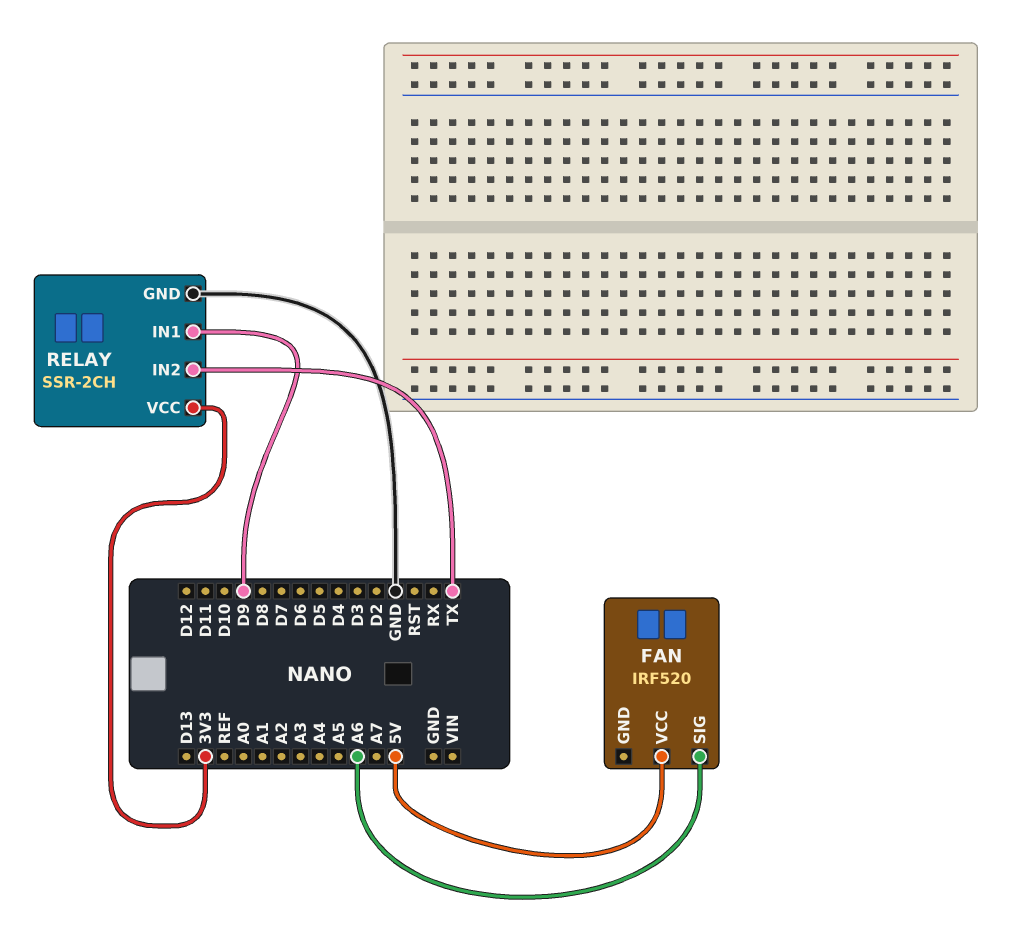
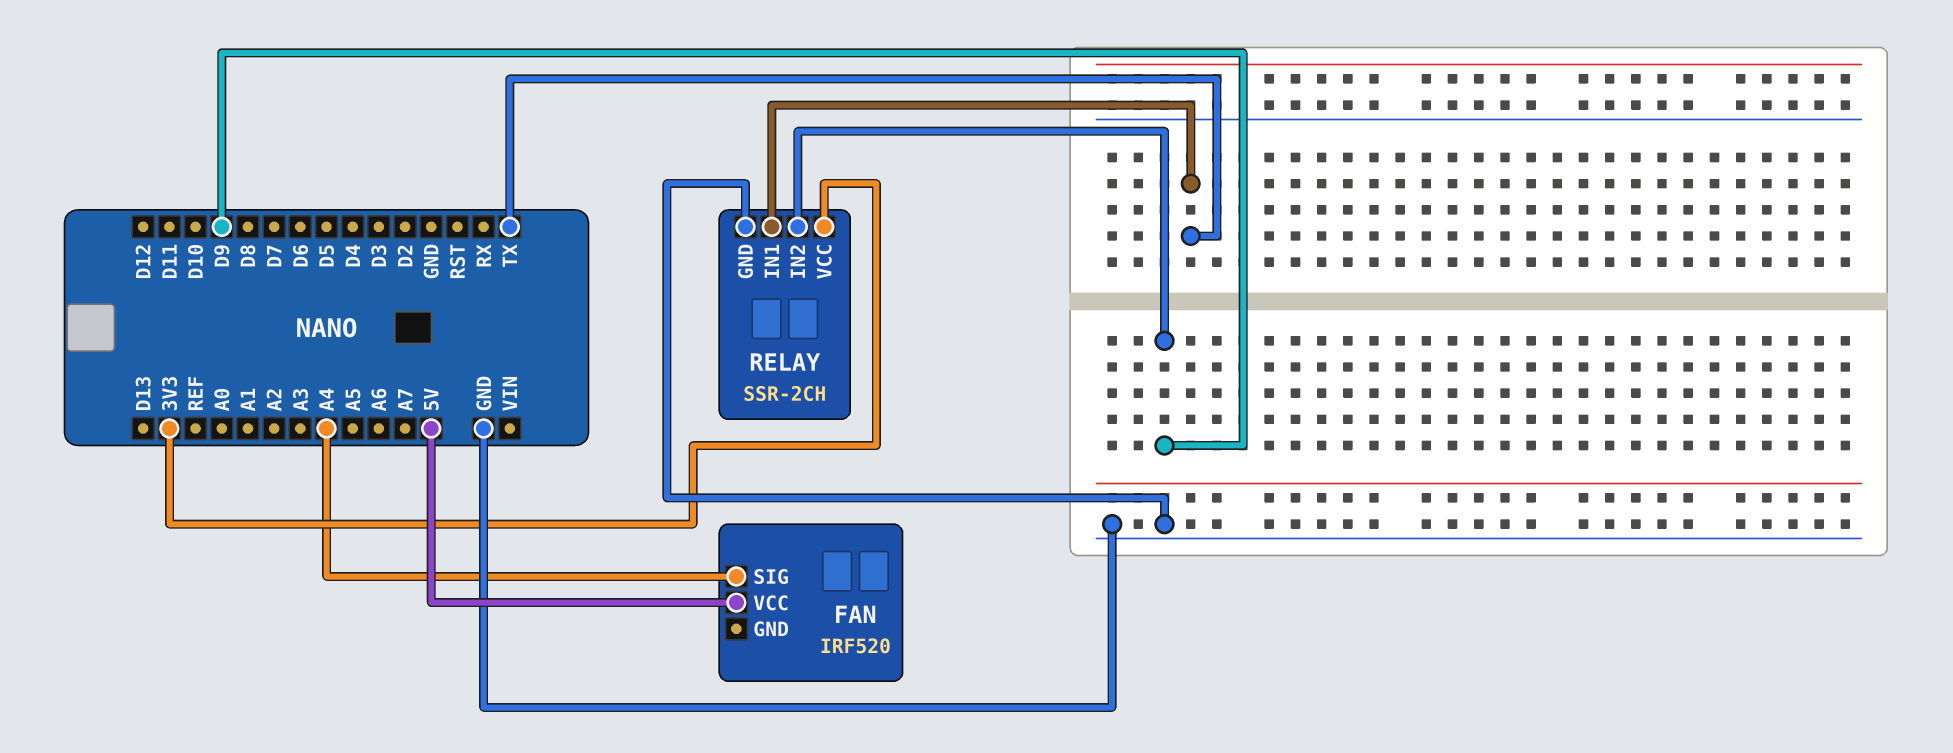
FAN pin SIG: A6 -> A4
RELAY pin IN1: D9 -> TX
RELAY pin IN2: TX -> D9

